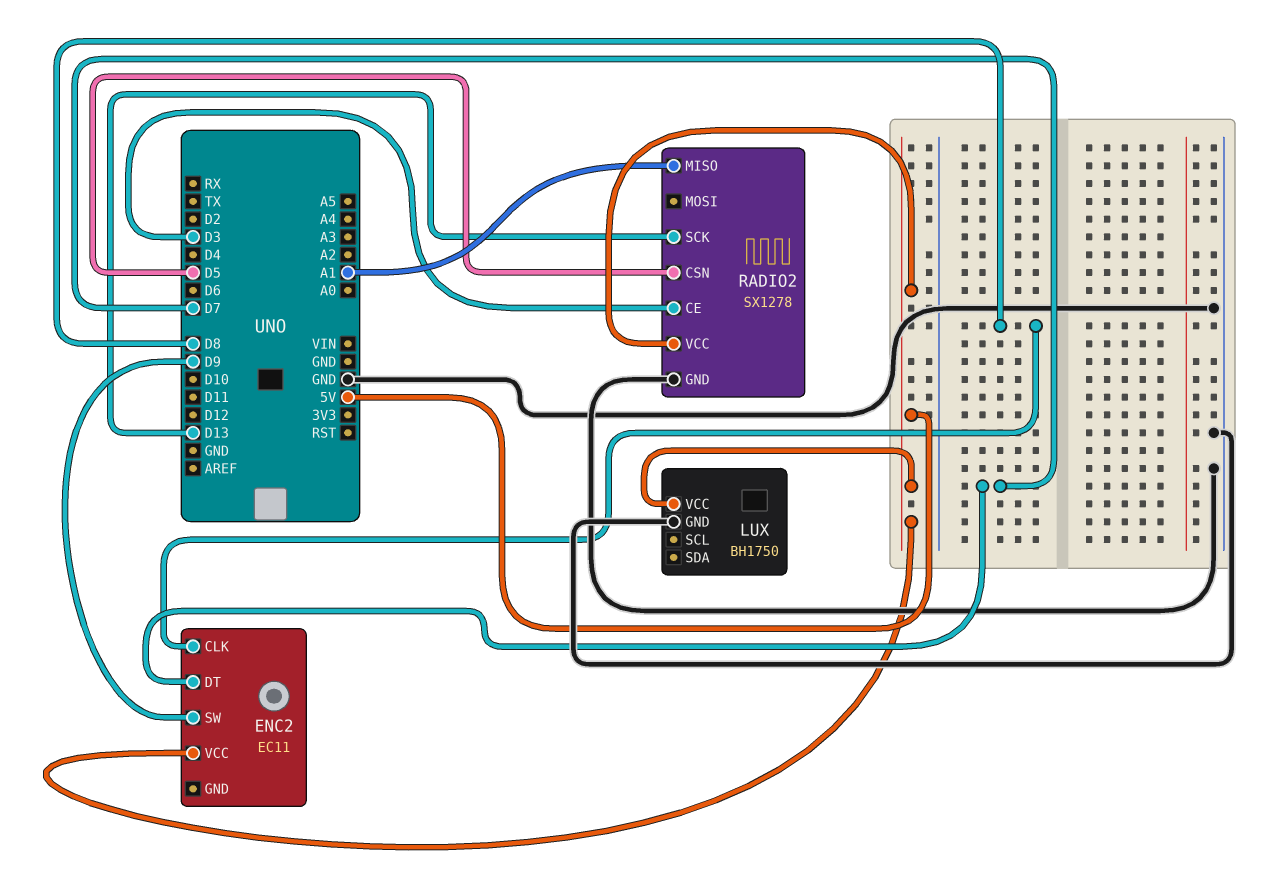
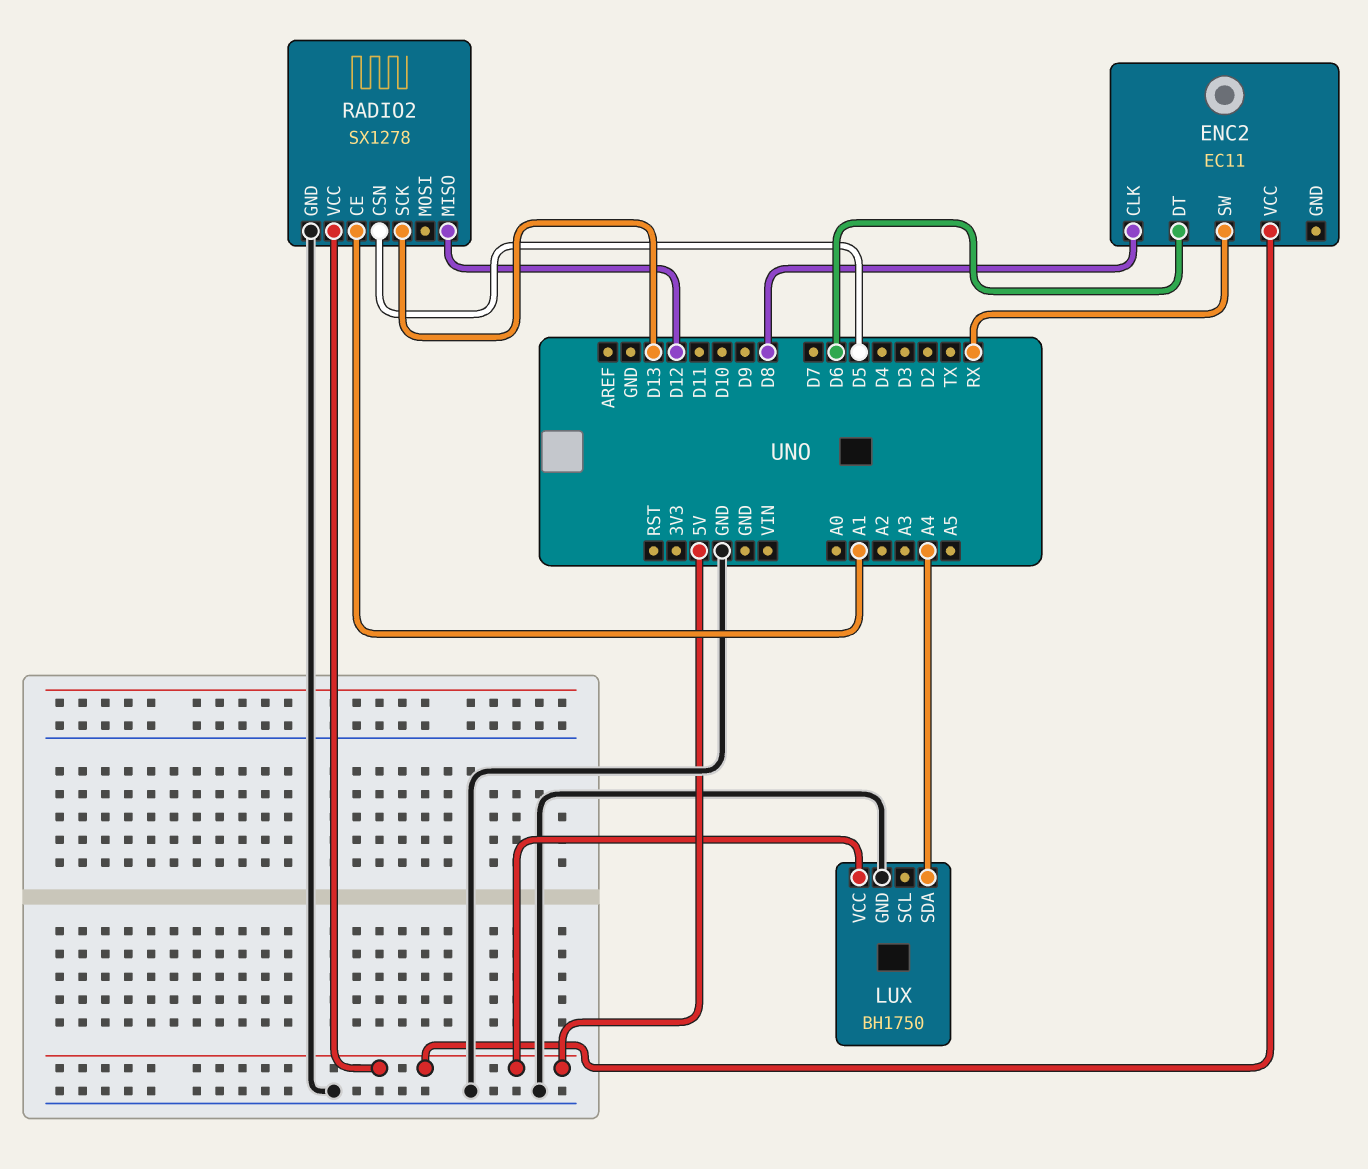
ENC2 pin DT: D7 -> D6
ENC2 pin SW: D9 -> RX
LUX pin SDA: none -> A4
RADIO2 pin CE: D3 -> A1
RADIO2 pin MISO: A1 -> D12

